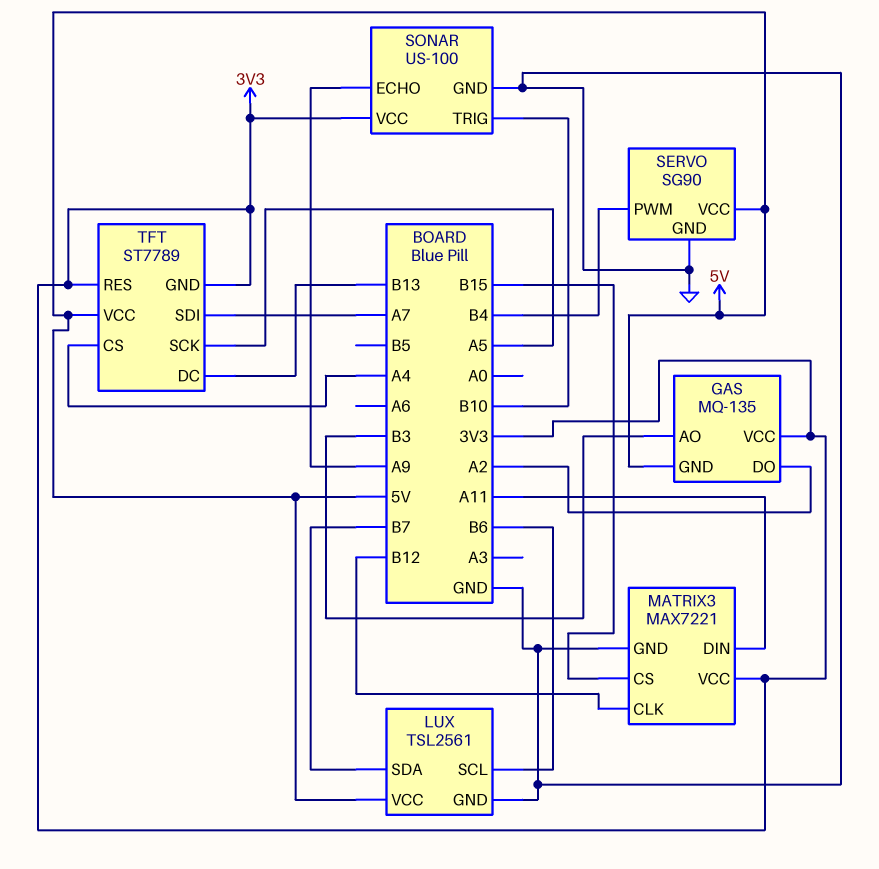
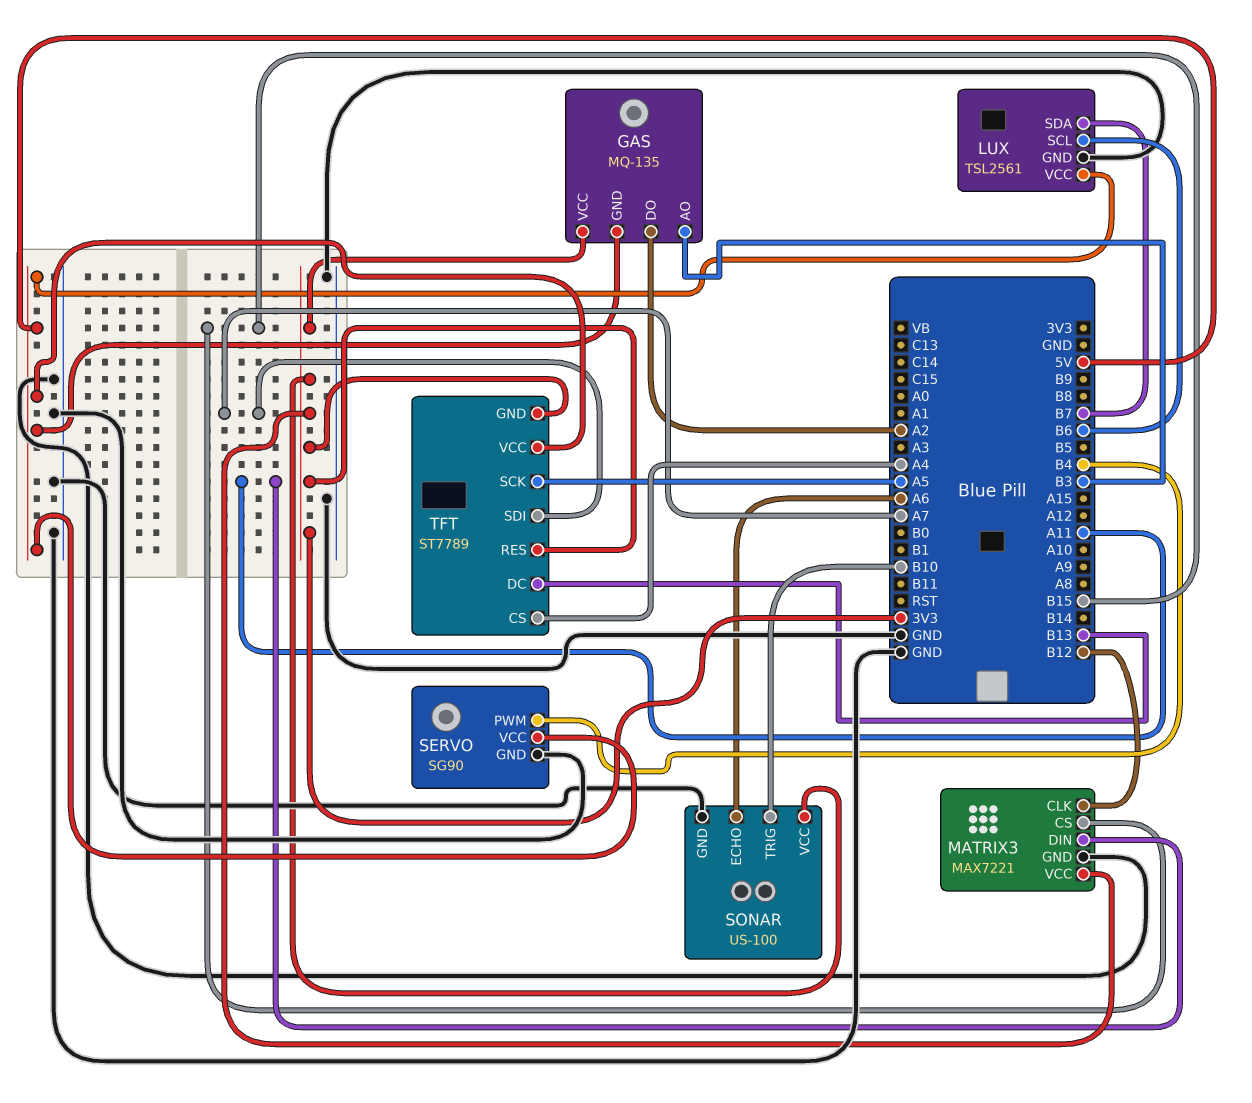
SONAR pin ECHO: A9 -> A6

